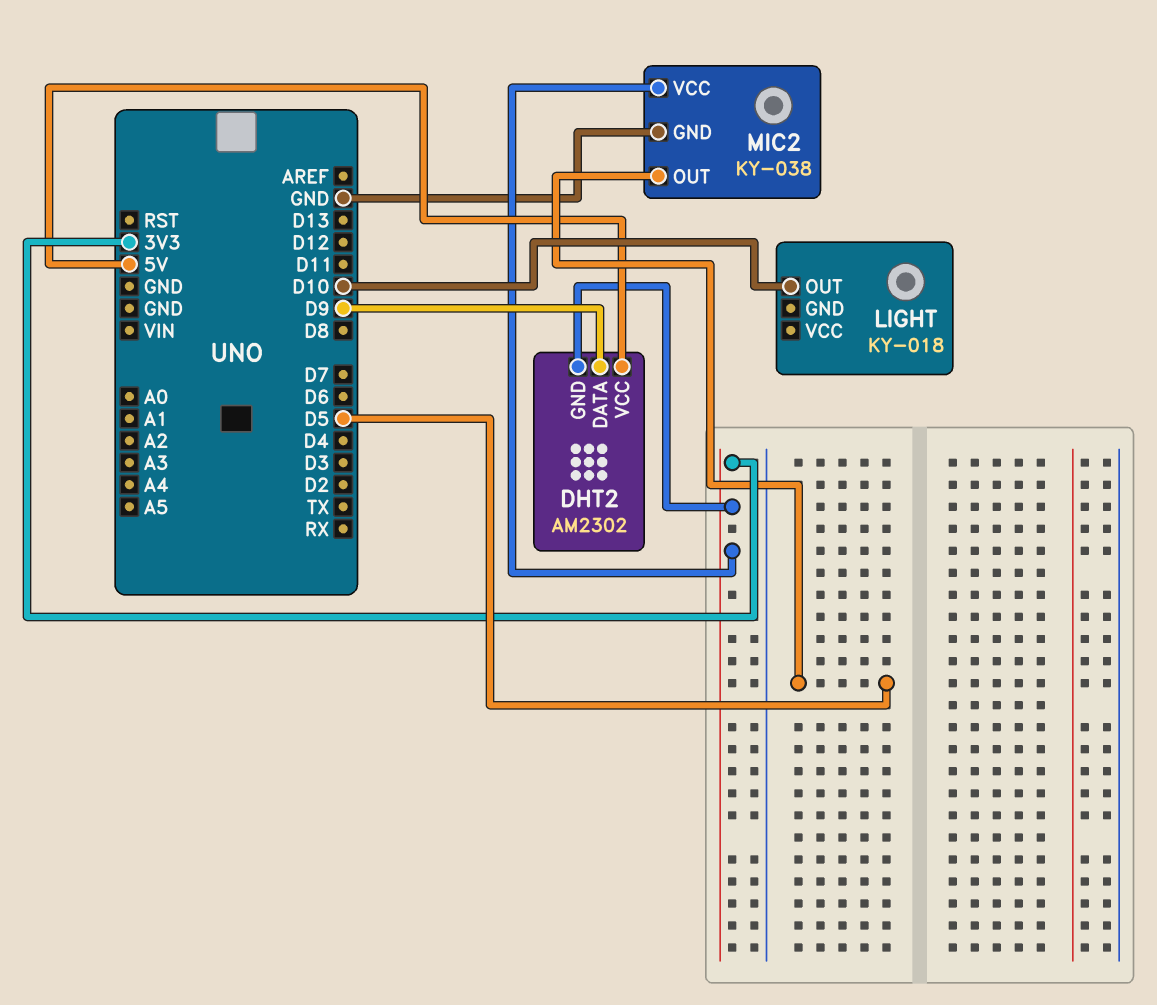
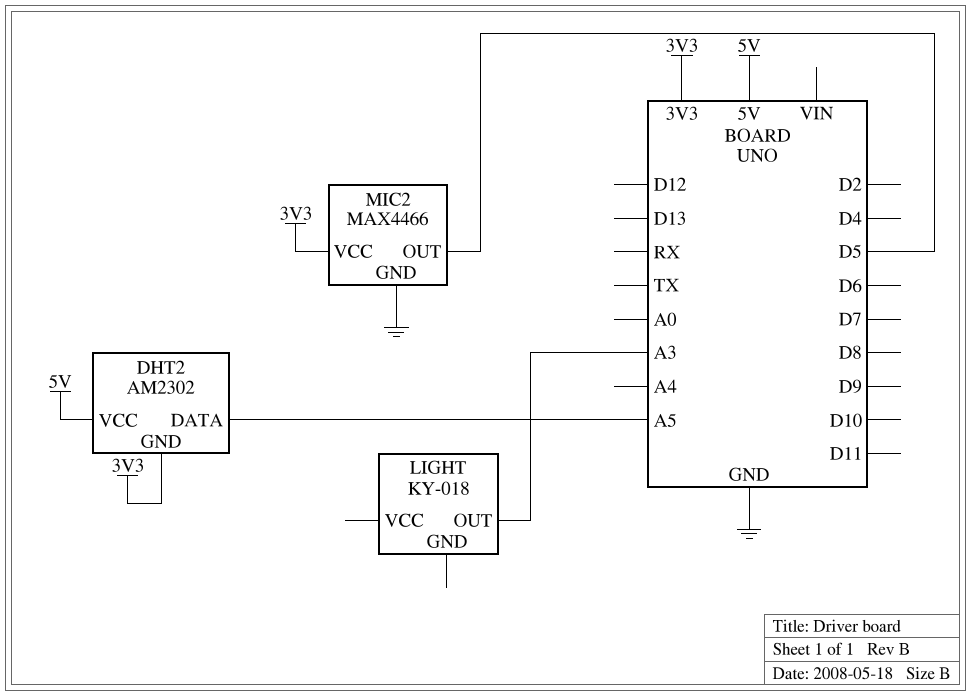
DHT2 pin DATA: D9 -> A5
LIGHT pin OUT: D10 -> A3
MIC2: KY-038 -> MAX4466

